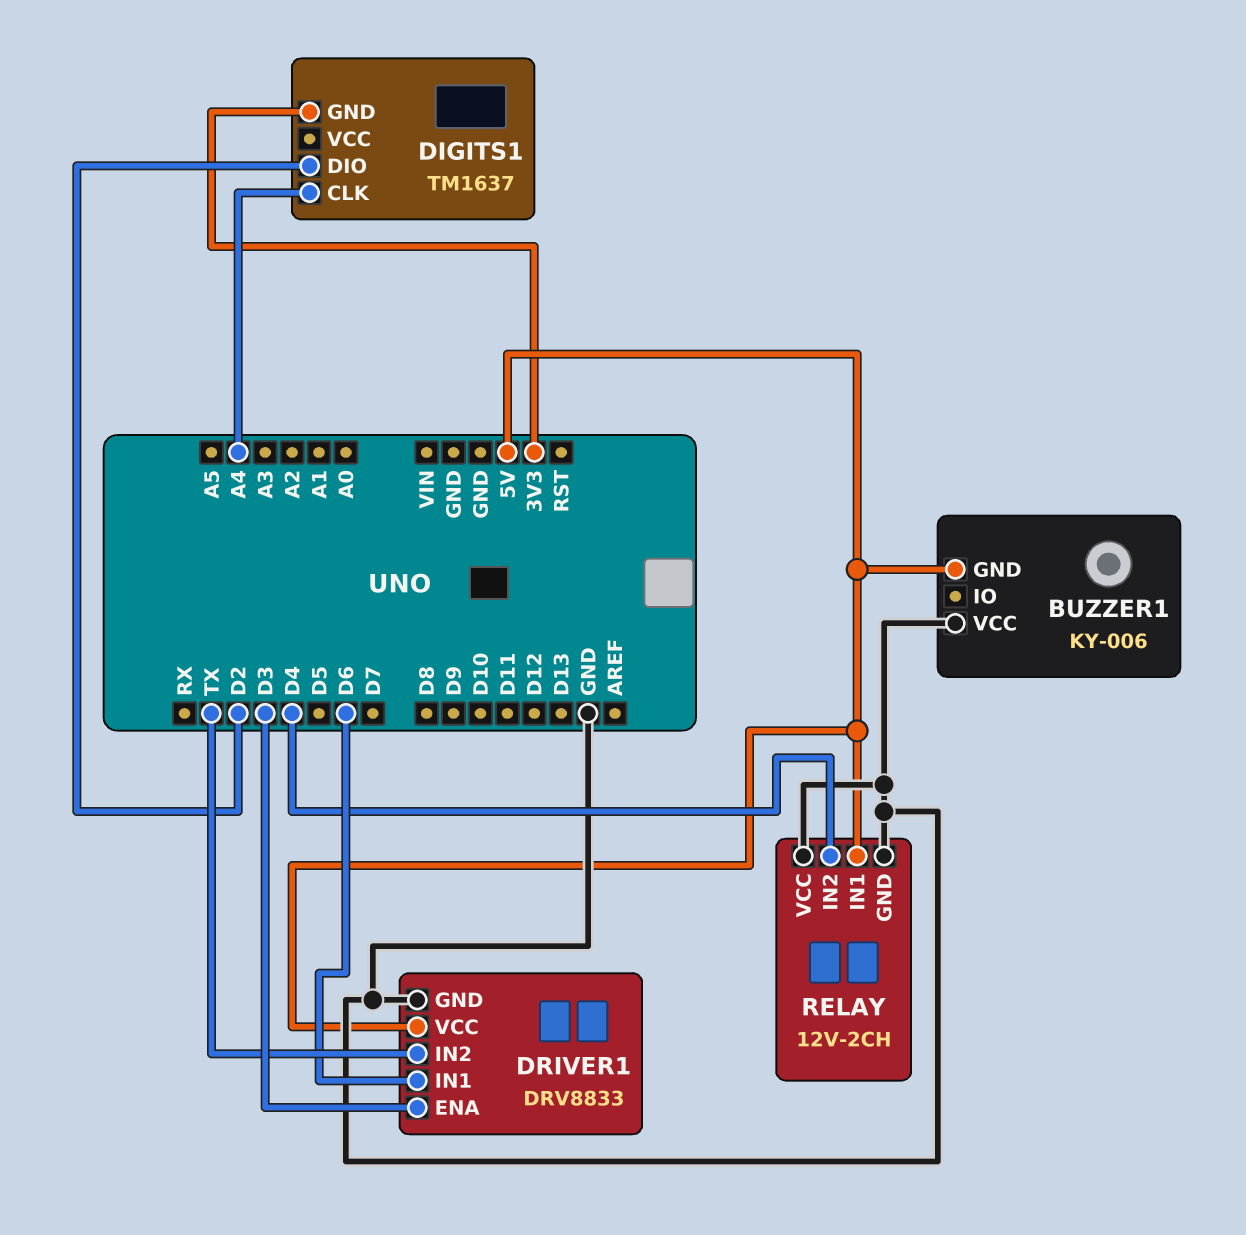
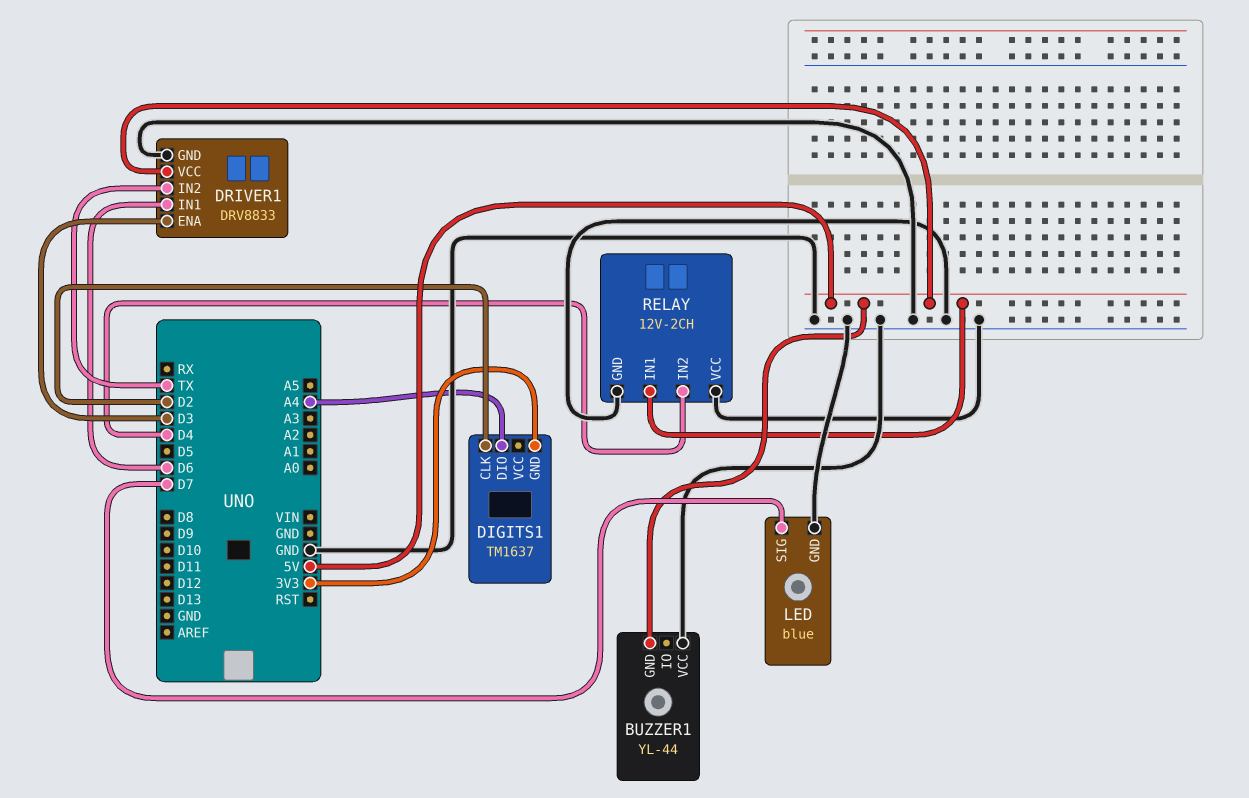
BUZZER1: KY-006 -> YL-44
DIGITS1 pin CLK: A4 -> D2
DIGITS1 pin DIO: D2 -> A4
LED: none -> blue
LED pin GND: none -> GND
LED pin SIG: none -> D7

